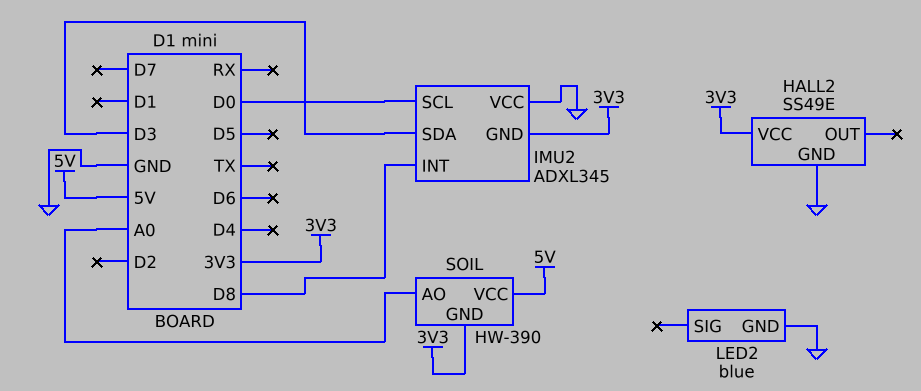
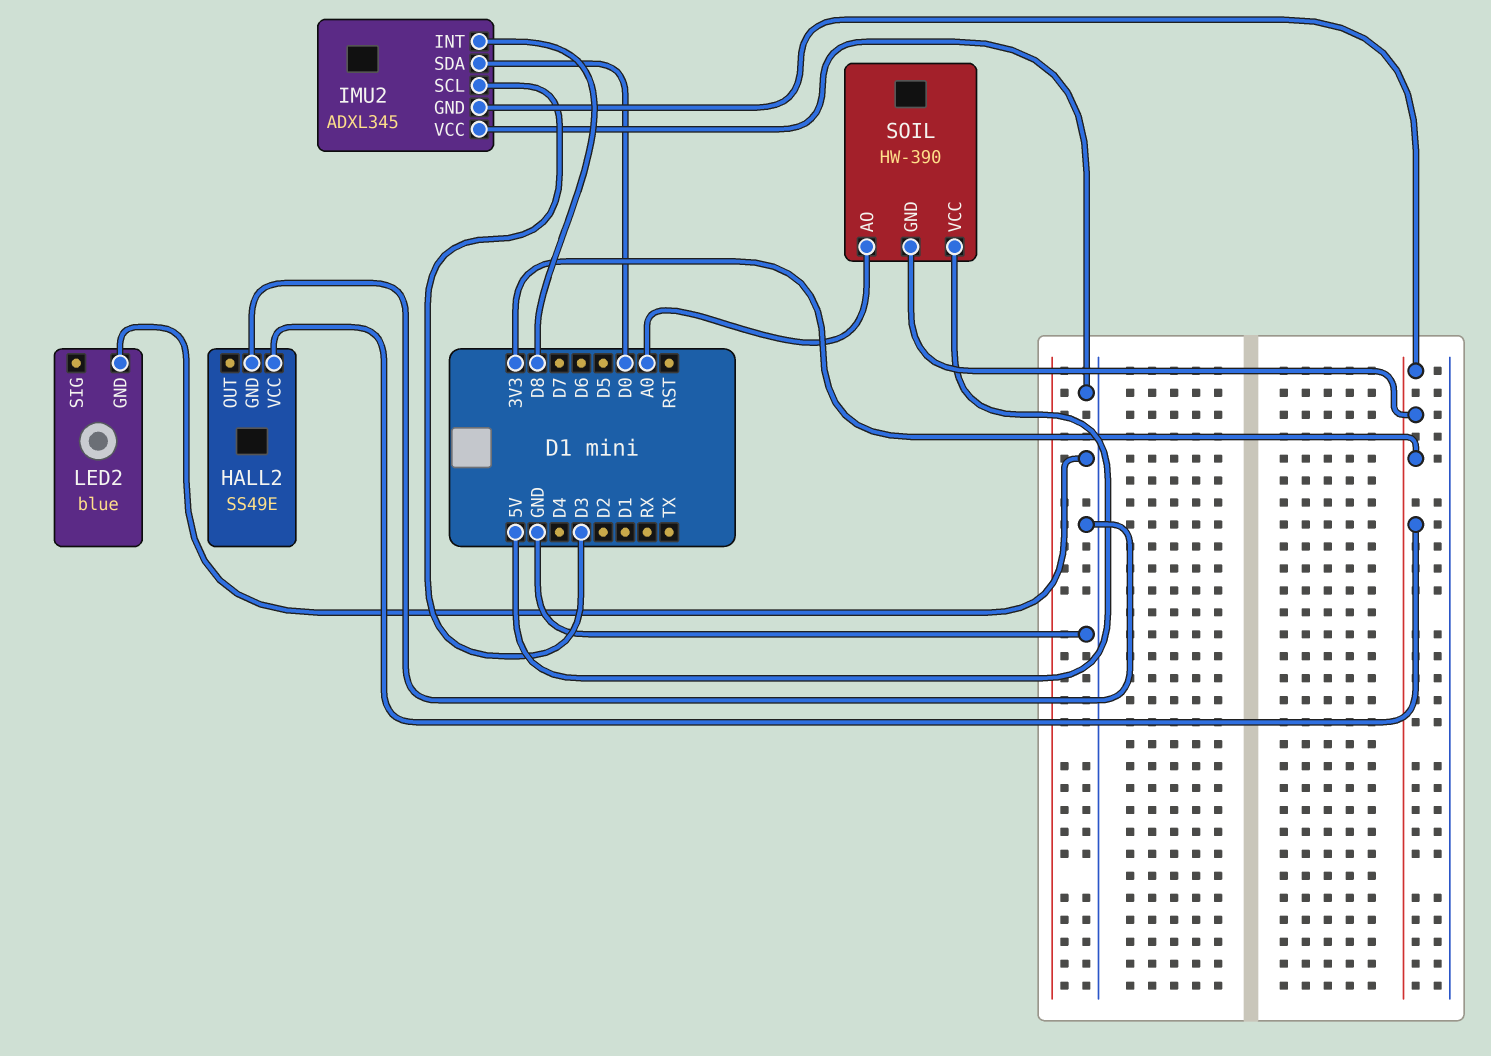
IMU2 pin SCL: D0 -> D3
IMU2 pin SDA: D3 -> D0

